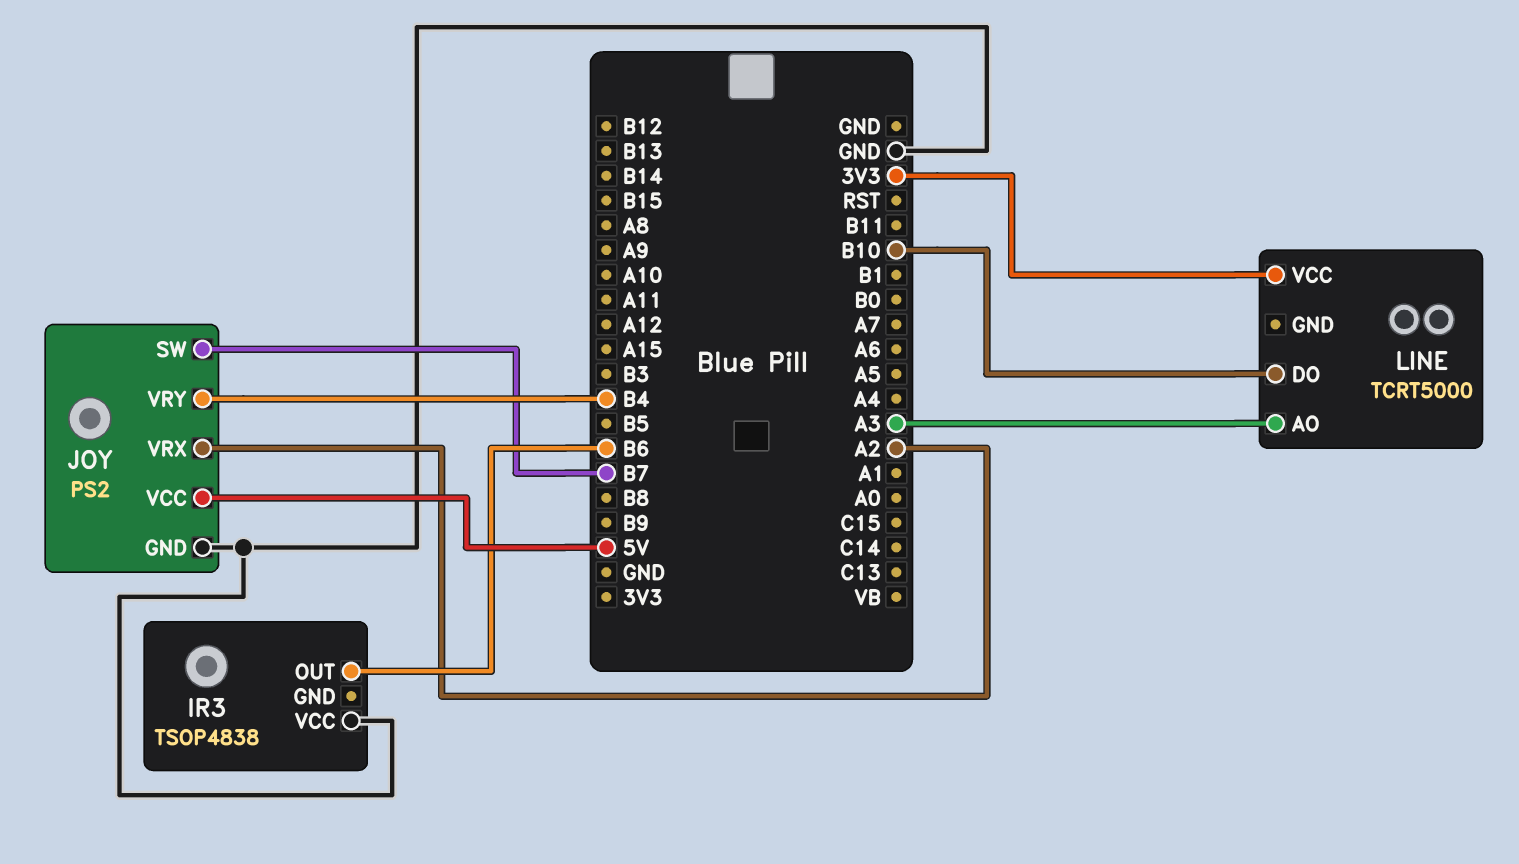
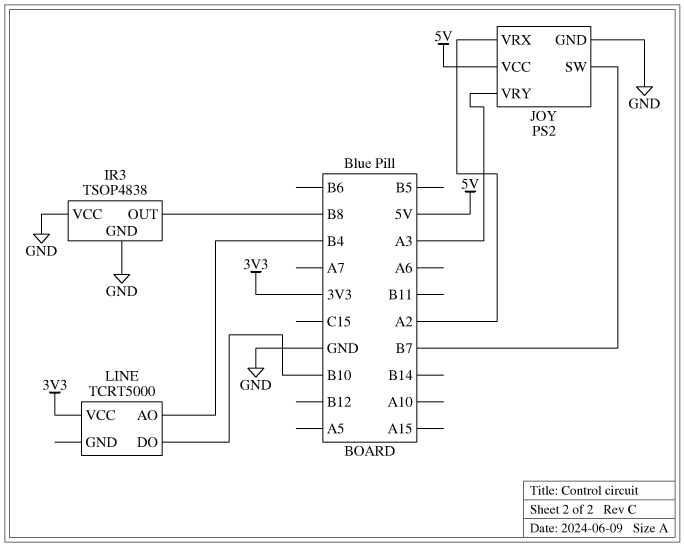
IR3 pin GND: none -> GND
IR3 pin OUT: B6 -> B8
JOY pin VRY: B4 -> A3
LINE pin AO: A3 -> B4

